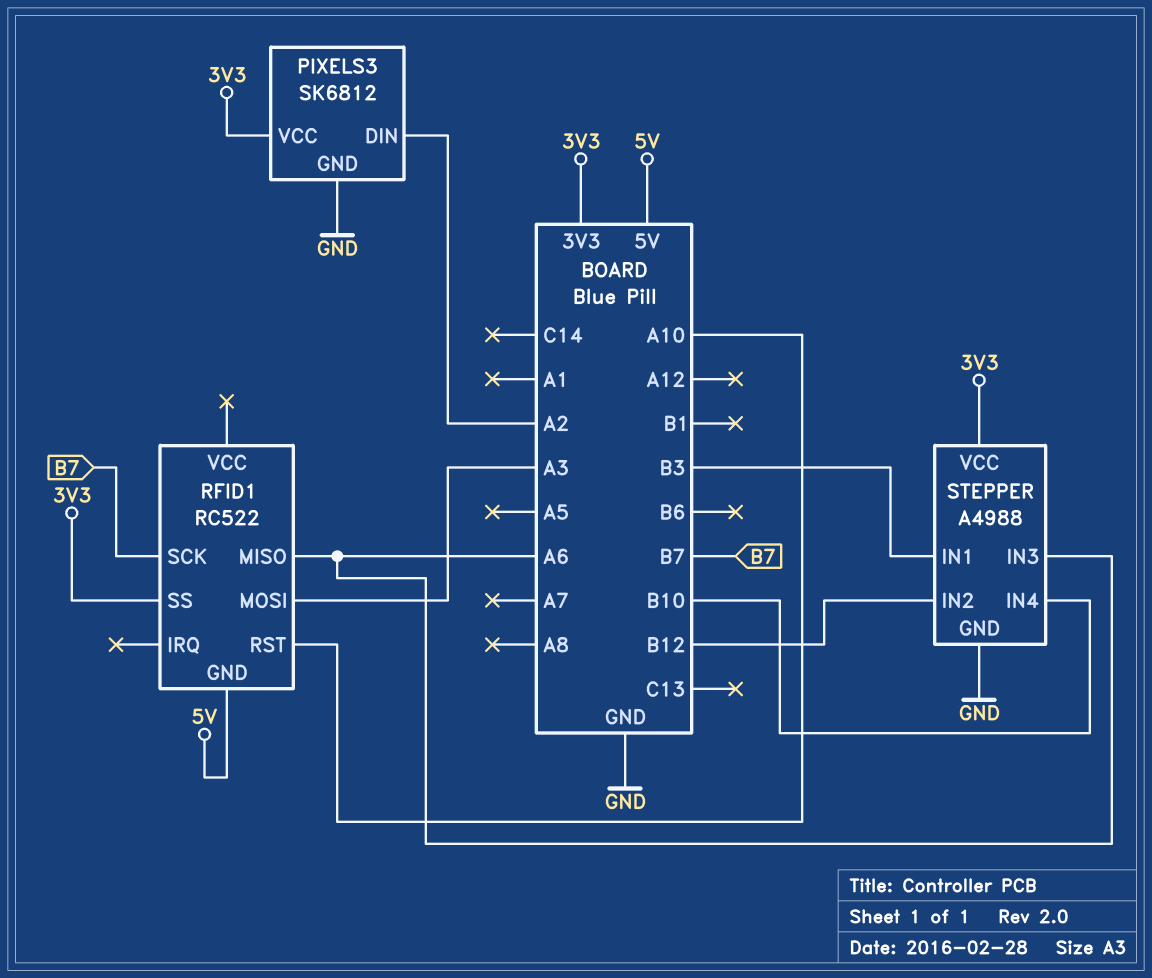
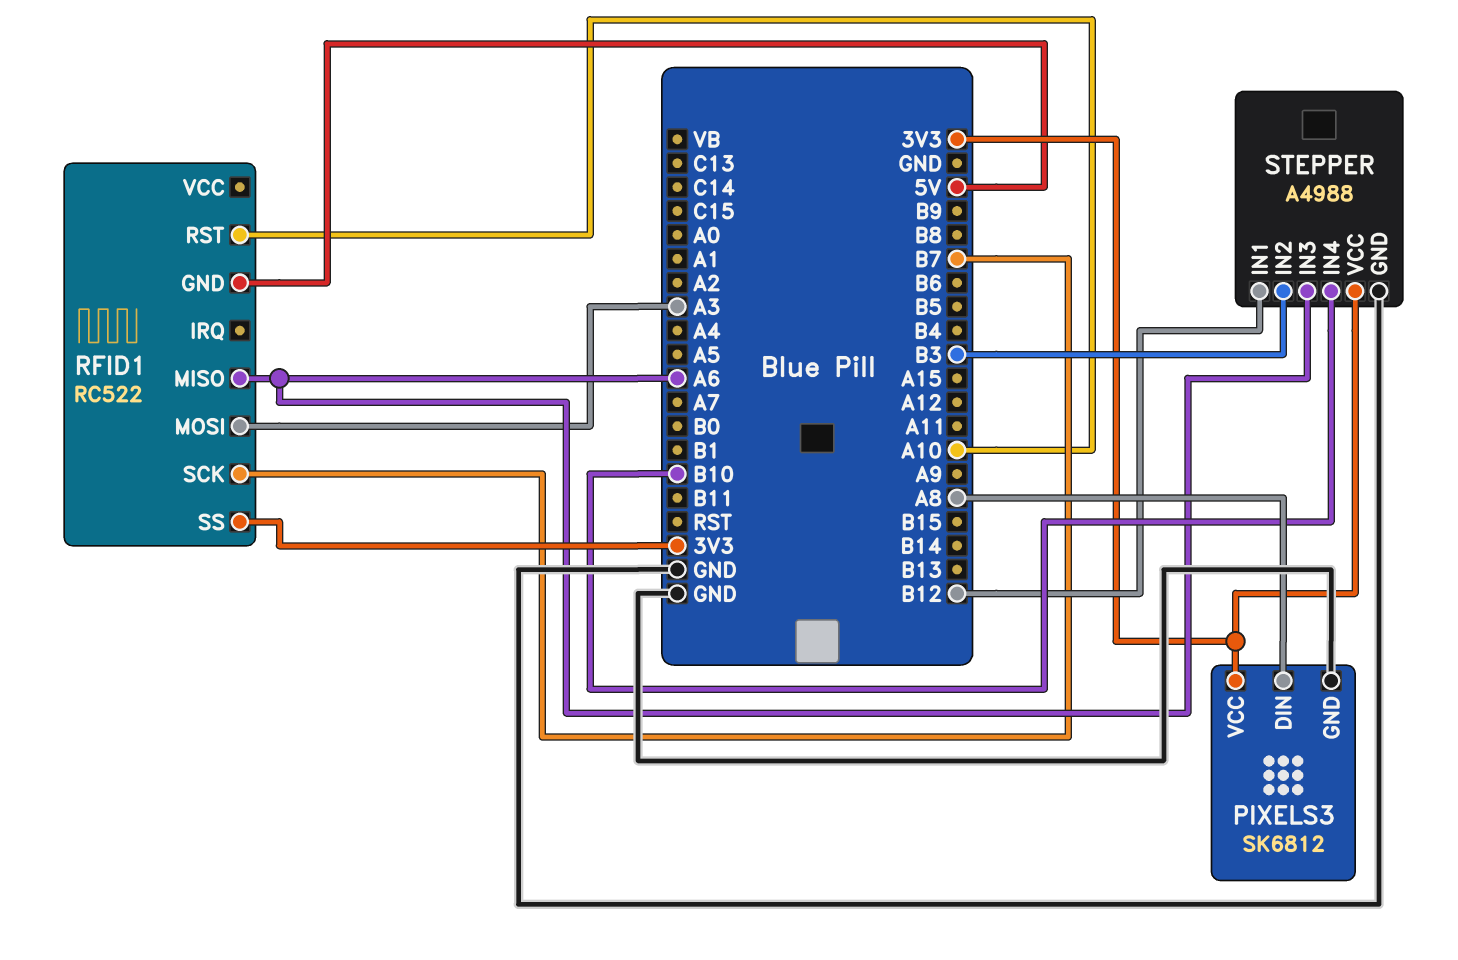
PIXELS3 pin DIN: A2 -> A8
STEPPER pin IN1: B3 -> B12
STEPPER pin IN2: B12 -> B3

